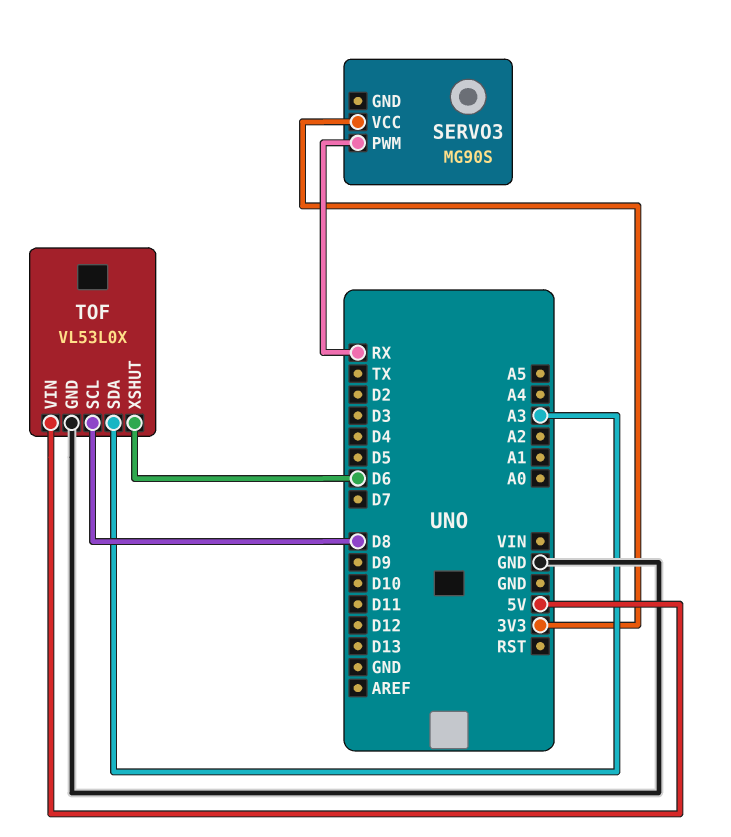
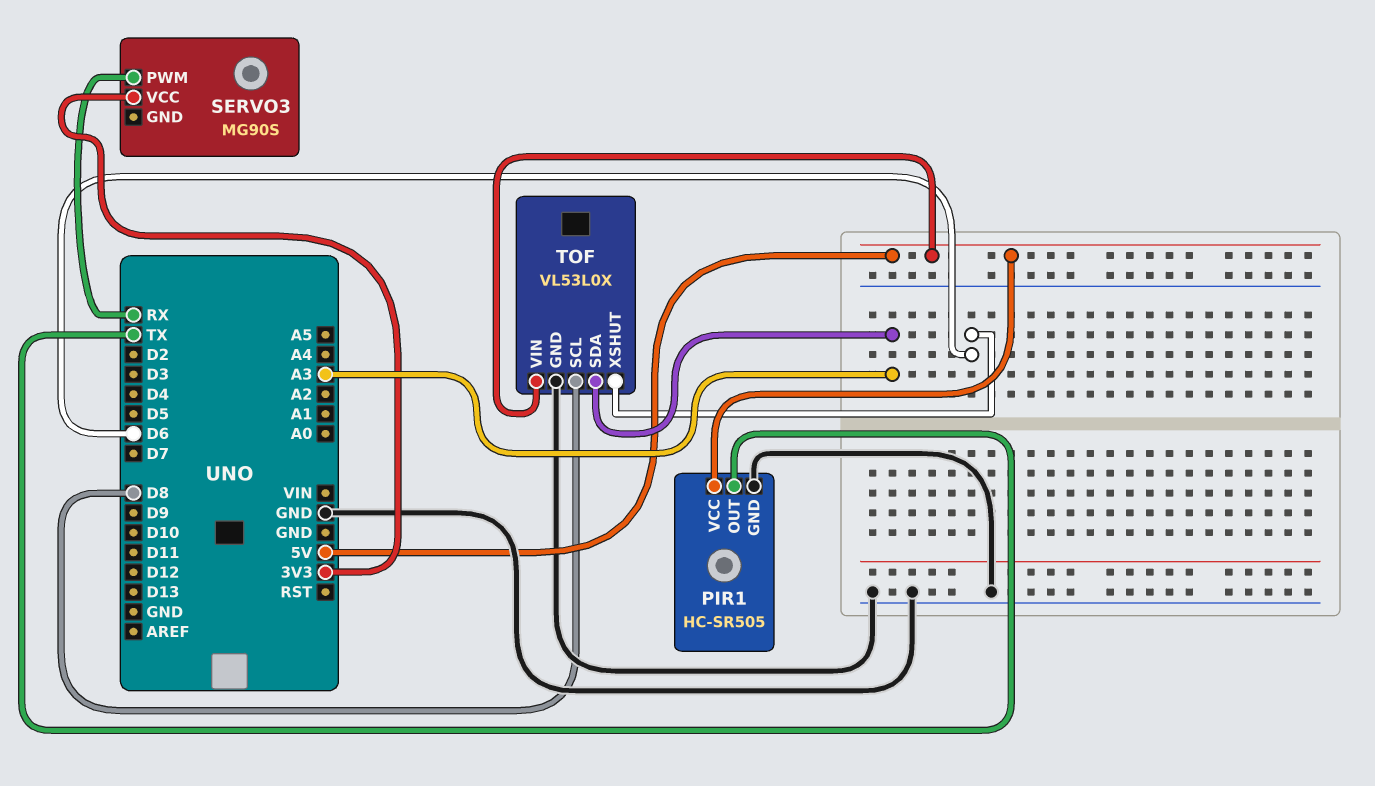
PIR1: none -> HC-SR505
PIR1 pin GND: none -> GND
PIR1 pin OUT: none -> TX
PIR1 pin VCC: none -> 5V

